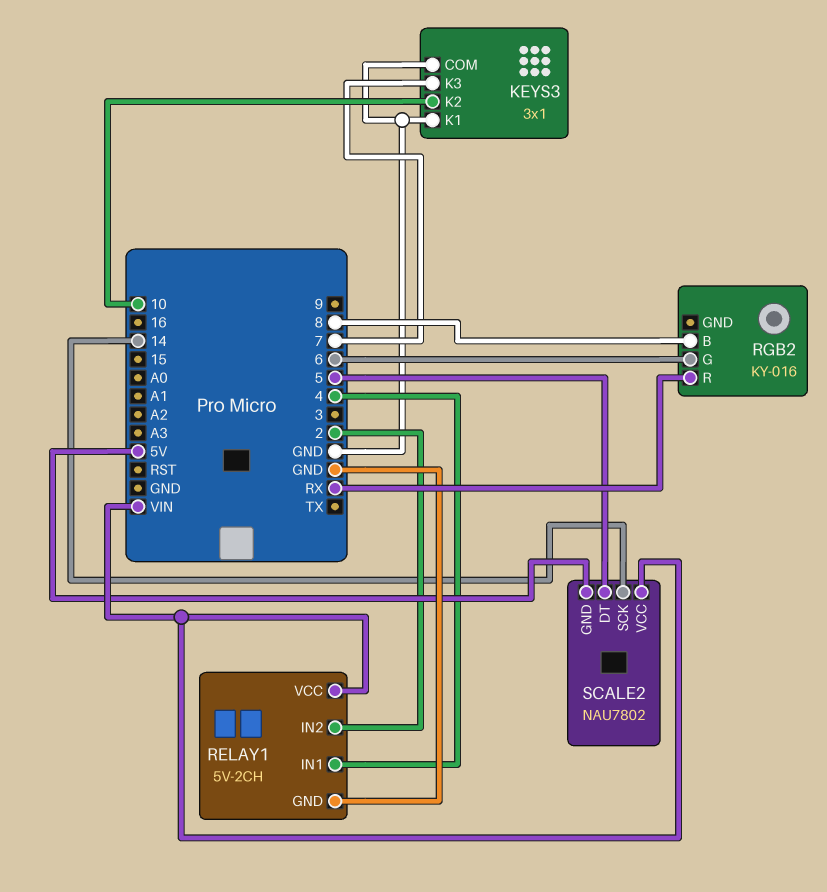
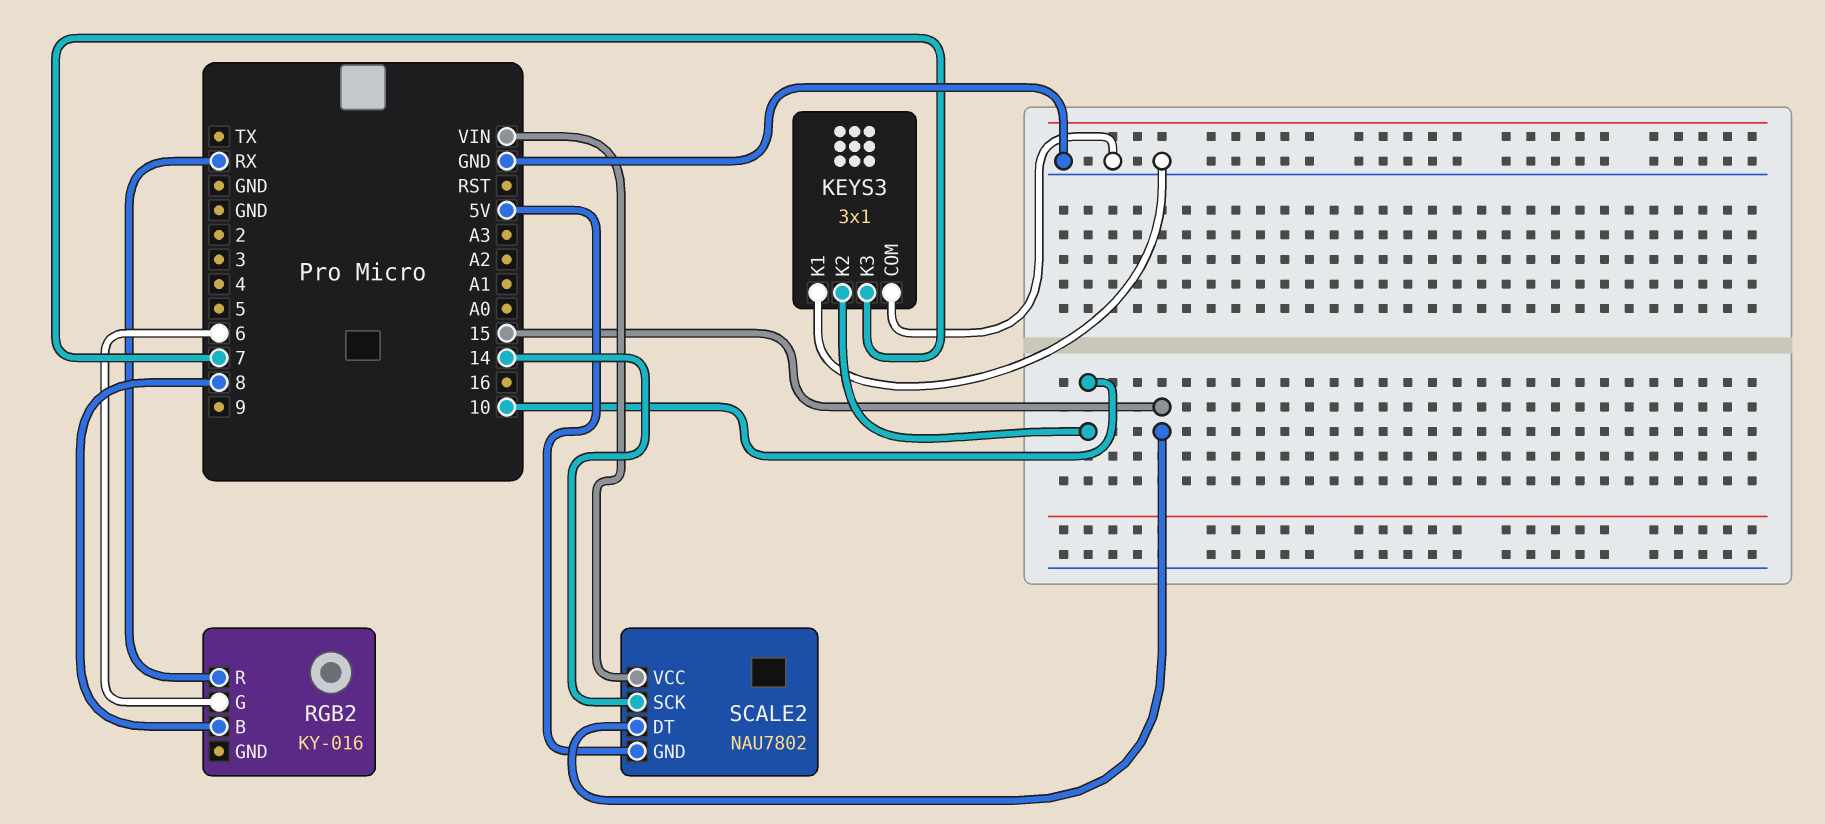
RELAY1: 5V-2CH -> none
RELAY1 pin GND: GND -> none
RELAY1 pin IN1: 4 -> none
RELAY1 pin IN2: 2 -> none
RELAY1 pin VCC: VIN -> none
SCALE2 pin DT: 5 -> 15

